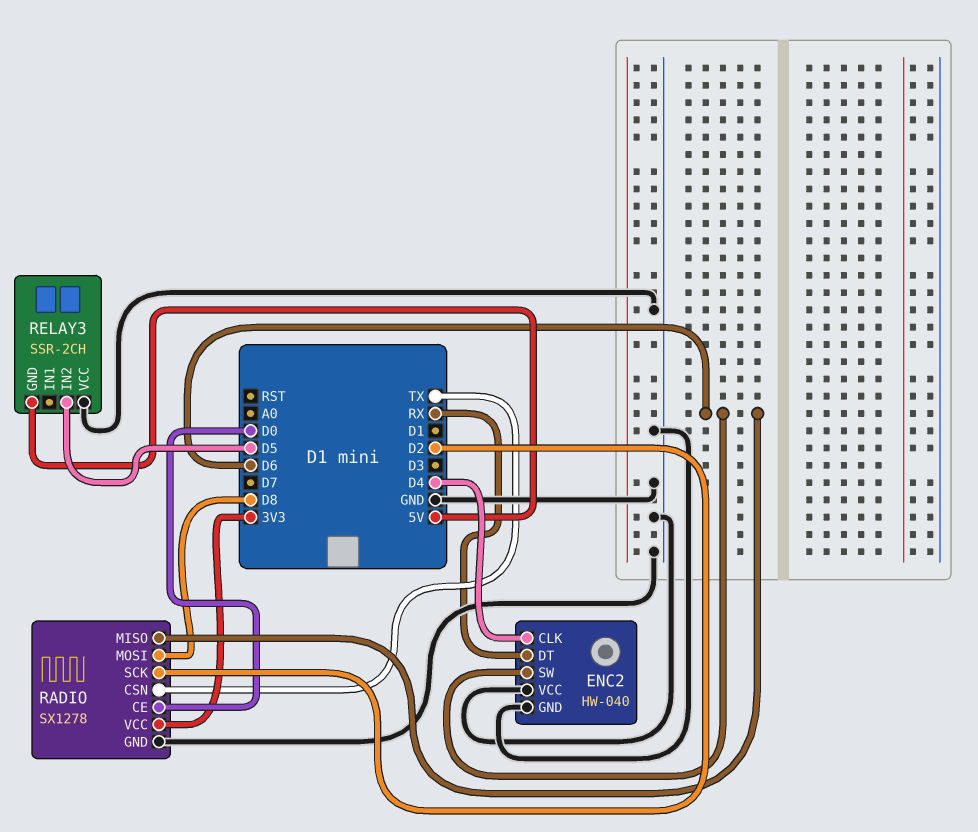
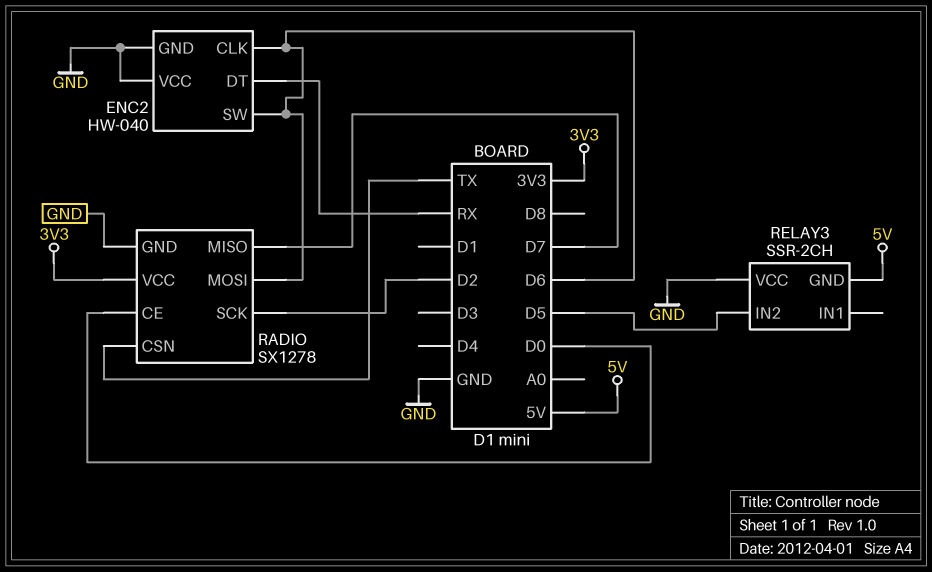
ENC2 pin CLK: D4 -> D6
RADIO pin MISO: D6 -> D7
RADIO pin MOSI: D8 -> D6

